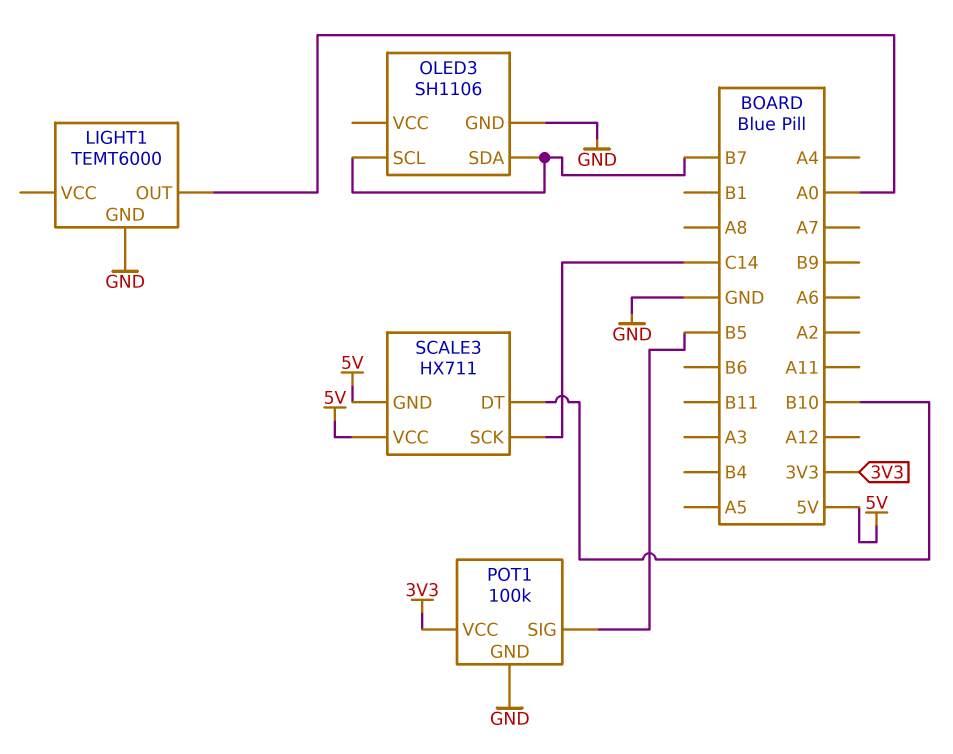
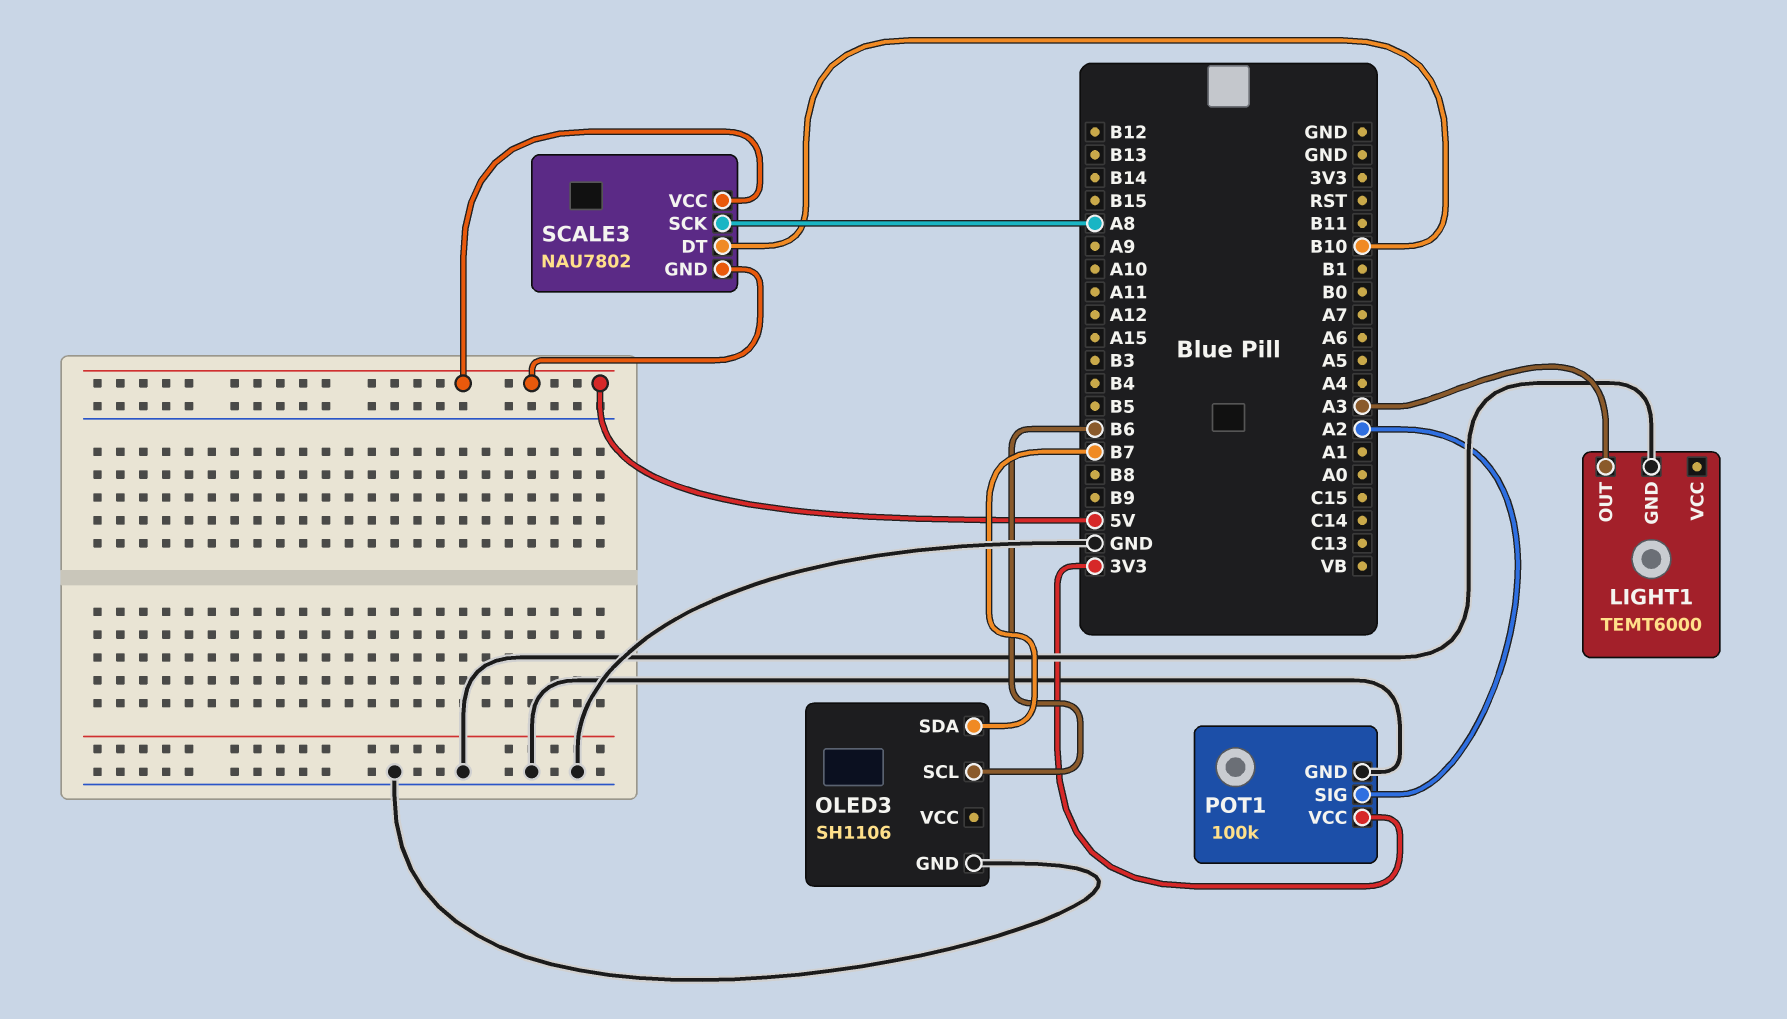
LIGHT1 pin OUT: A0 -> A3
OLED3 pin SCL: B7 -> B6
POT1 pin SIG: B5 -> A2
SCALE3: HX711 -> NAU7802
SCALE3 pin SCK: C14 -> A8

